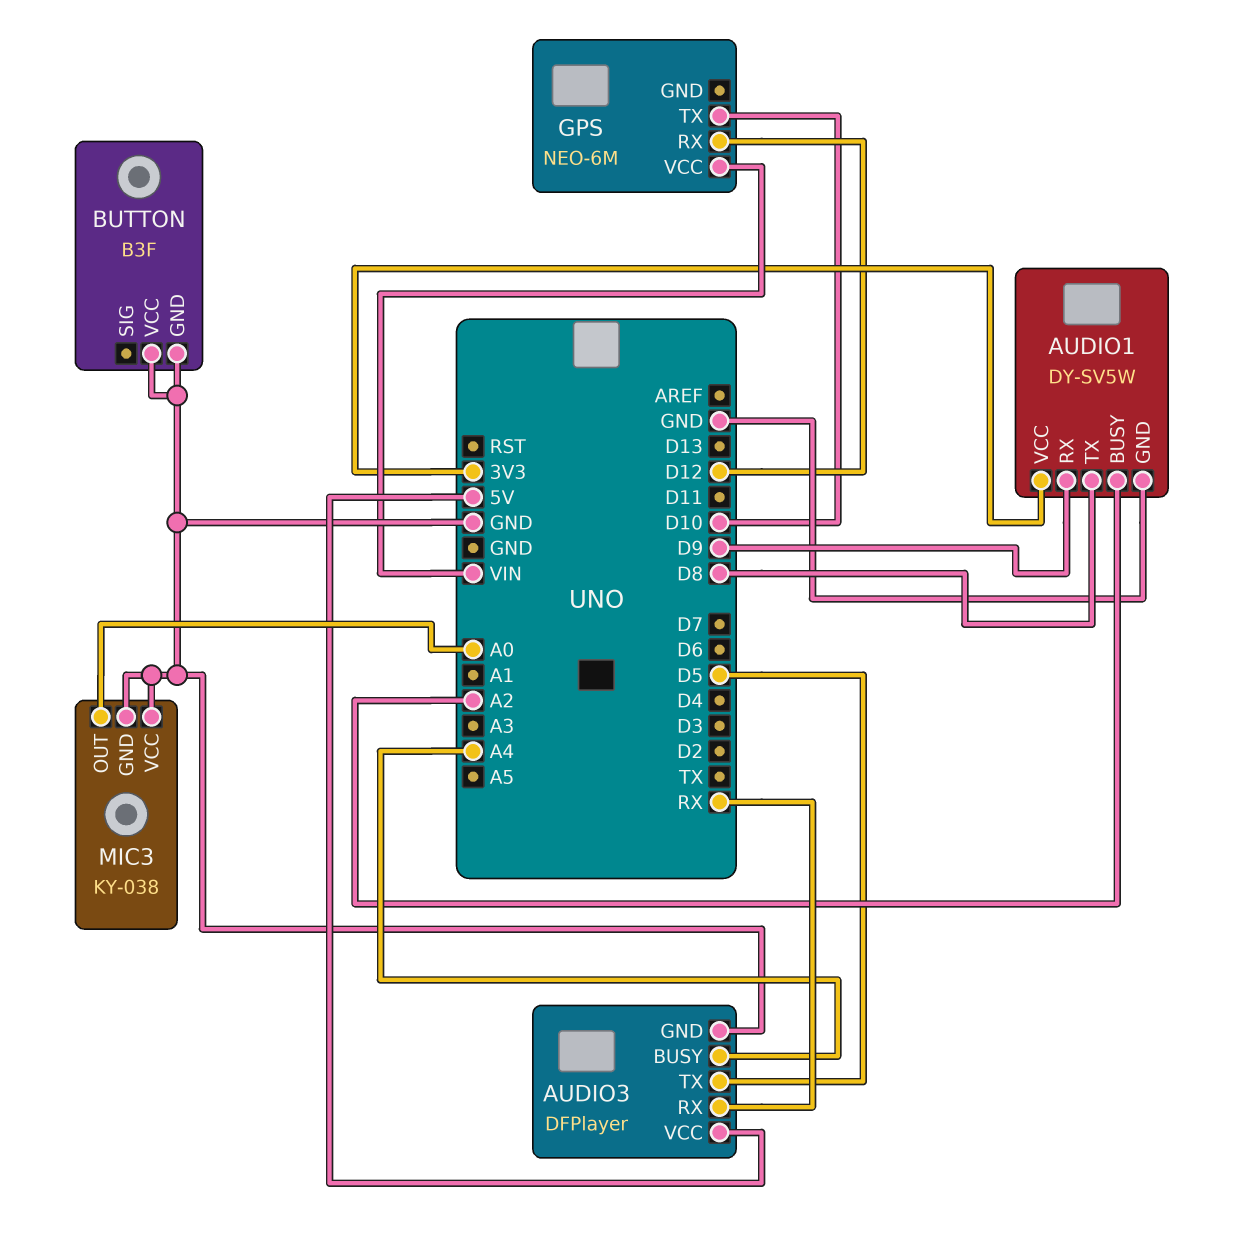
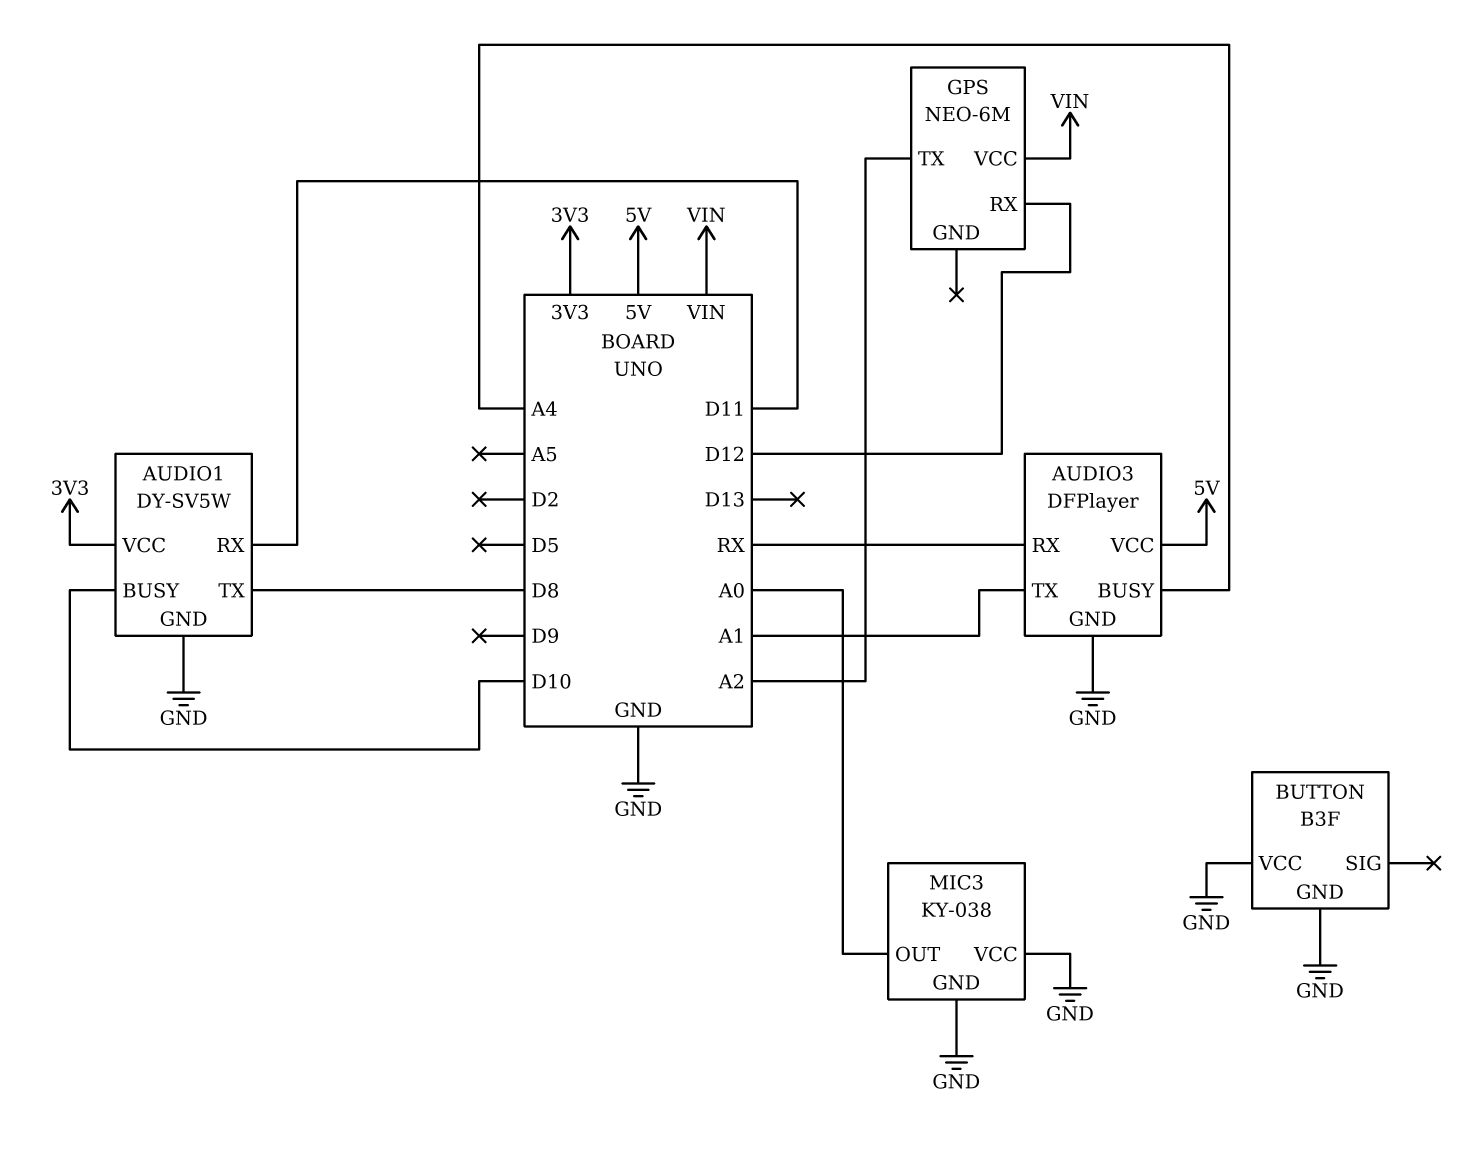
AUDIO1 pin BUSY: A2 -> D10
AUDIO1 pin RX: D9 -> D11
AUDIO3 pin TX: D5 -> A1
GPS pin TX: D10 -> A2

